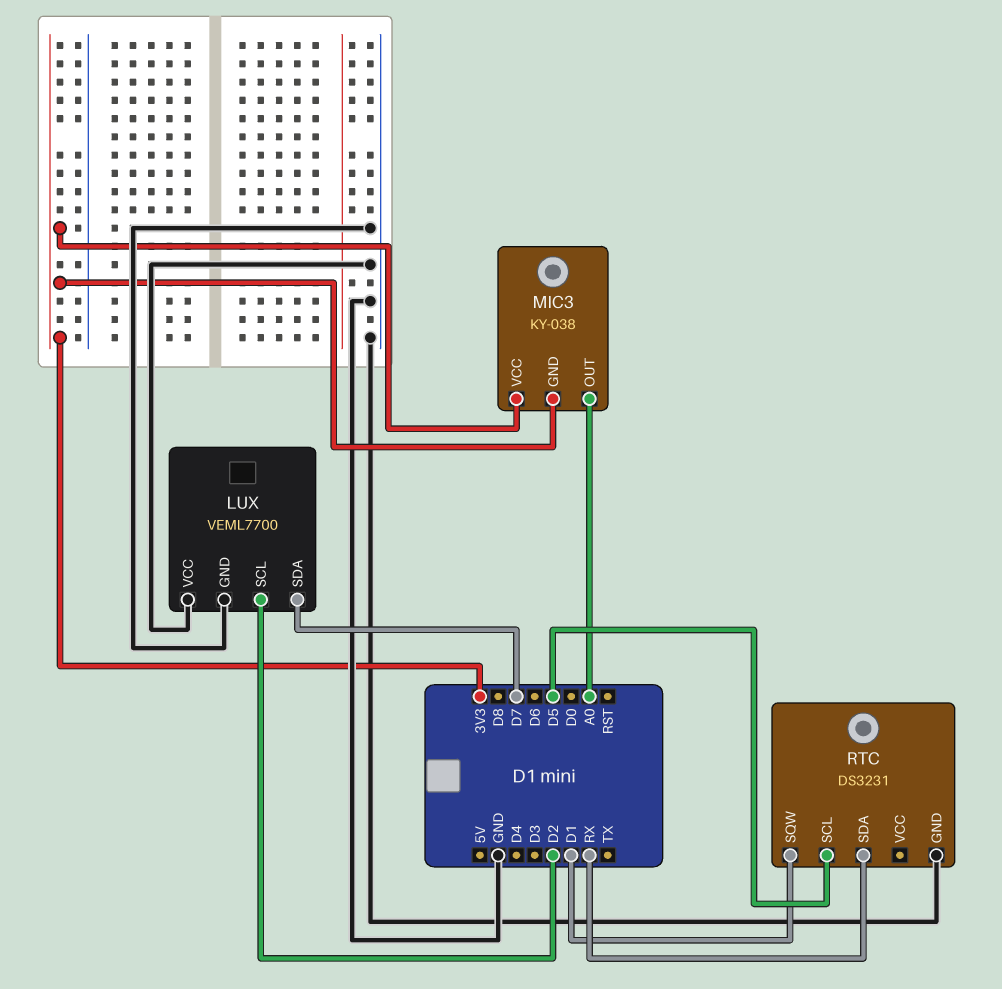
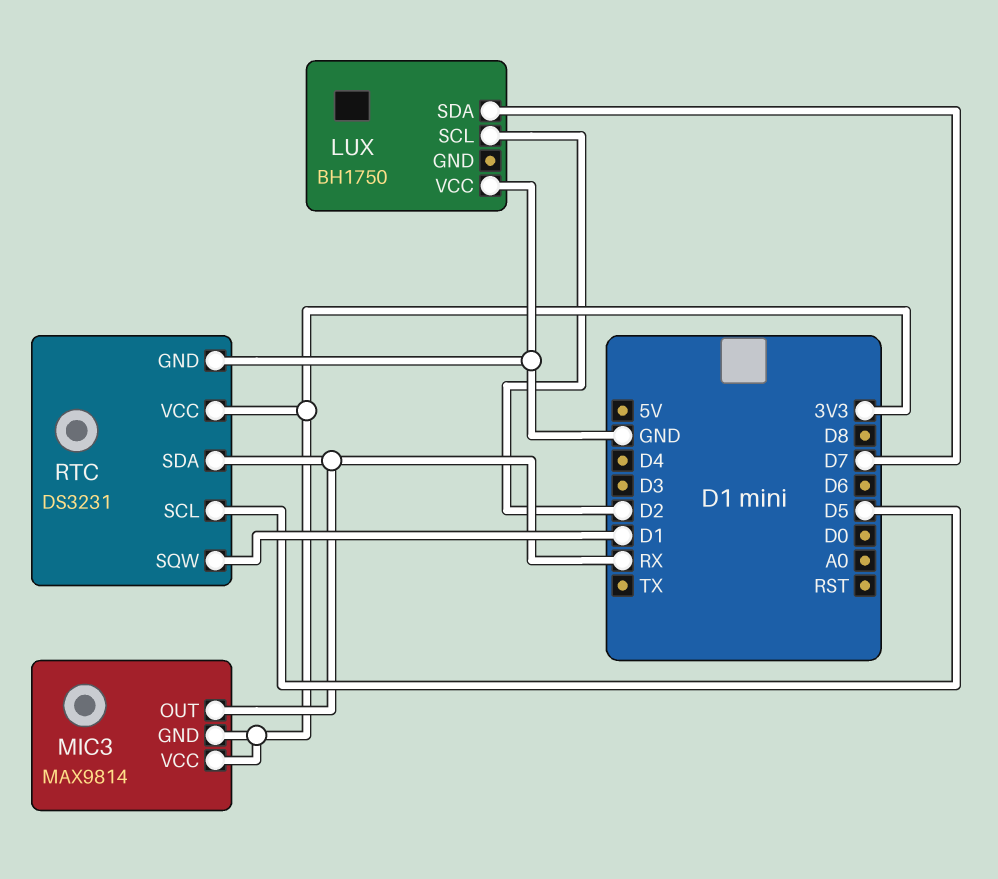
LUX: VEML7700 -> BH1750
LUX pin GND: GND -> none
MIC3: KY-038 -> MAX9814
MIC3 pin OUT: A0 -> RX
RTC pin VCC: none -> 3V3

